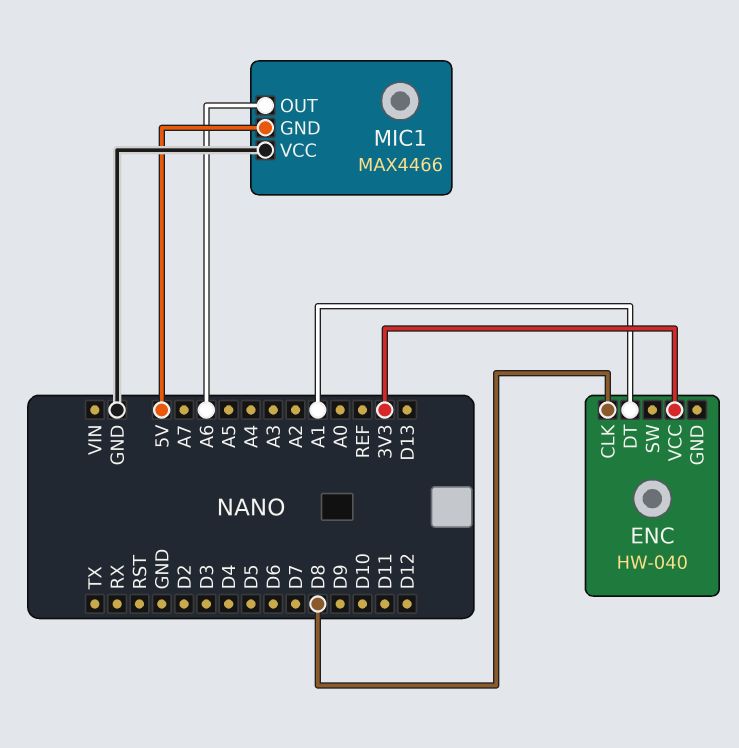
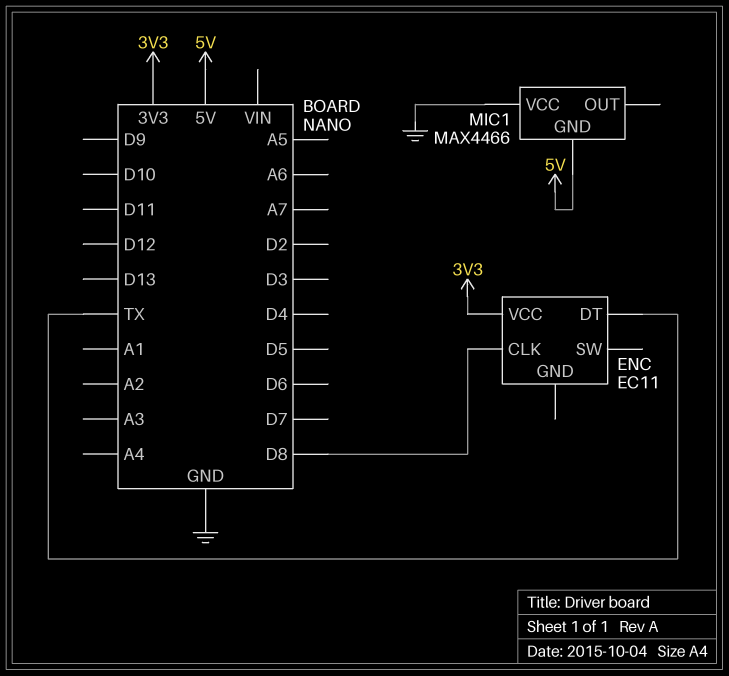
ENC: HW-040 -> EC11
ENC pin DT: A1 -> TX
MIC1 pin OUT: A6 -> none

